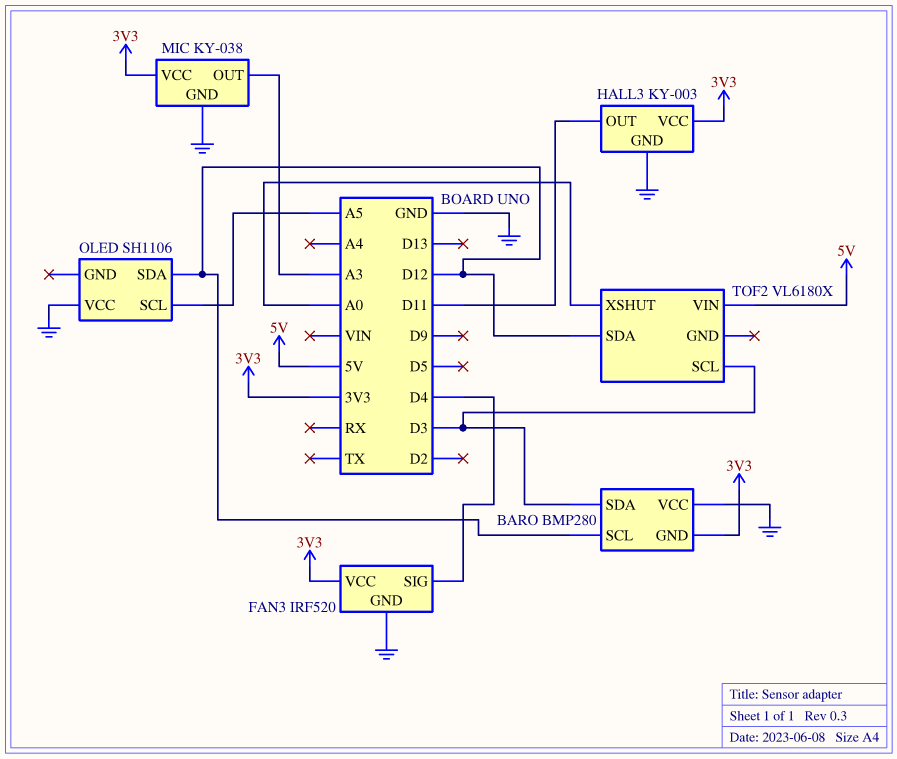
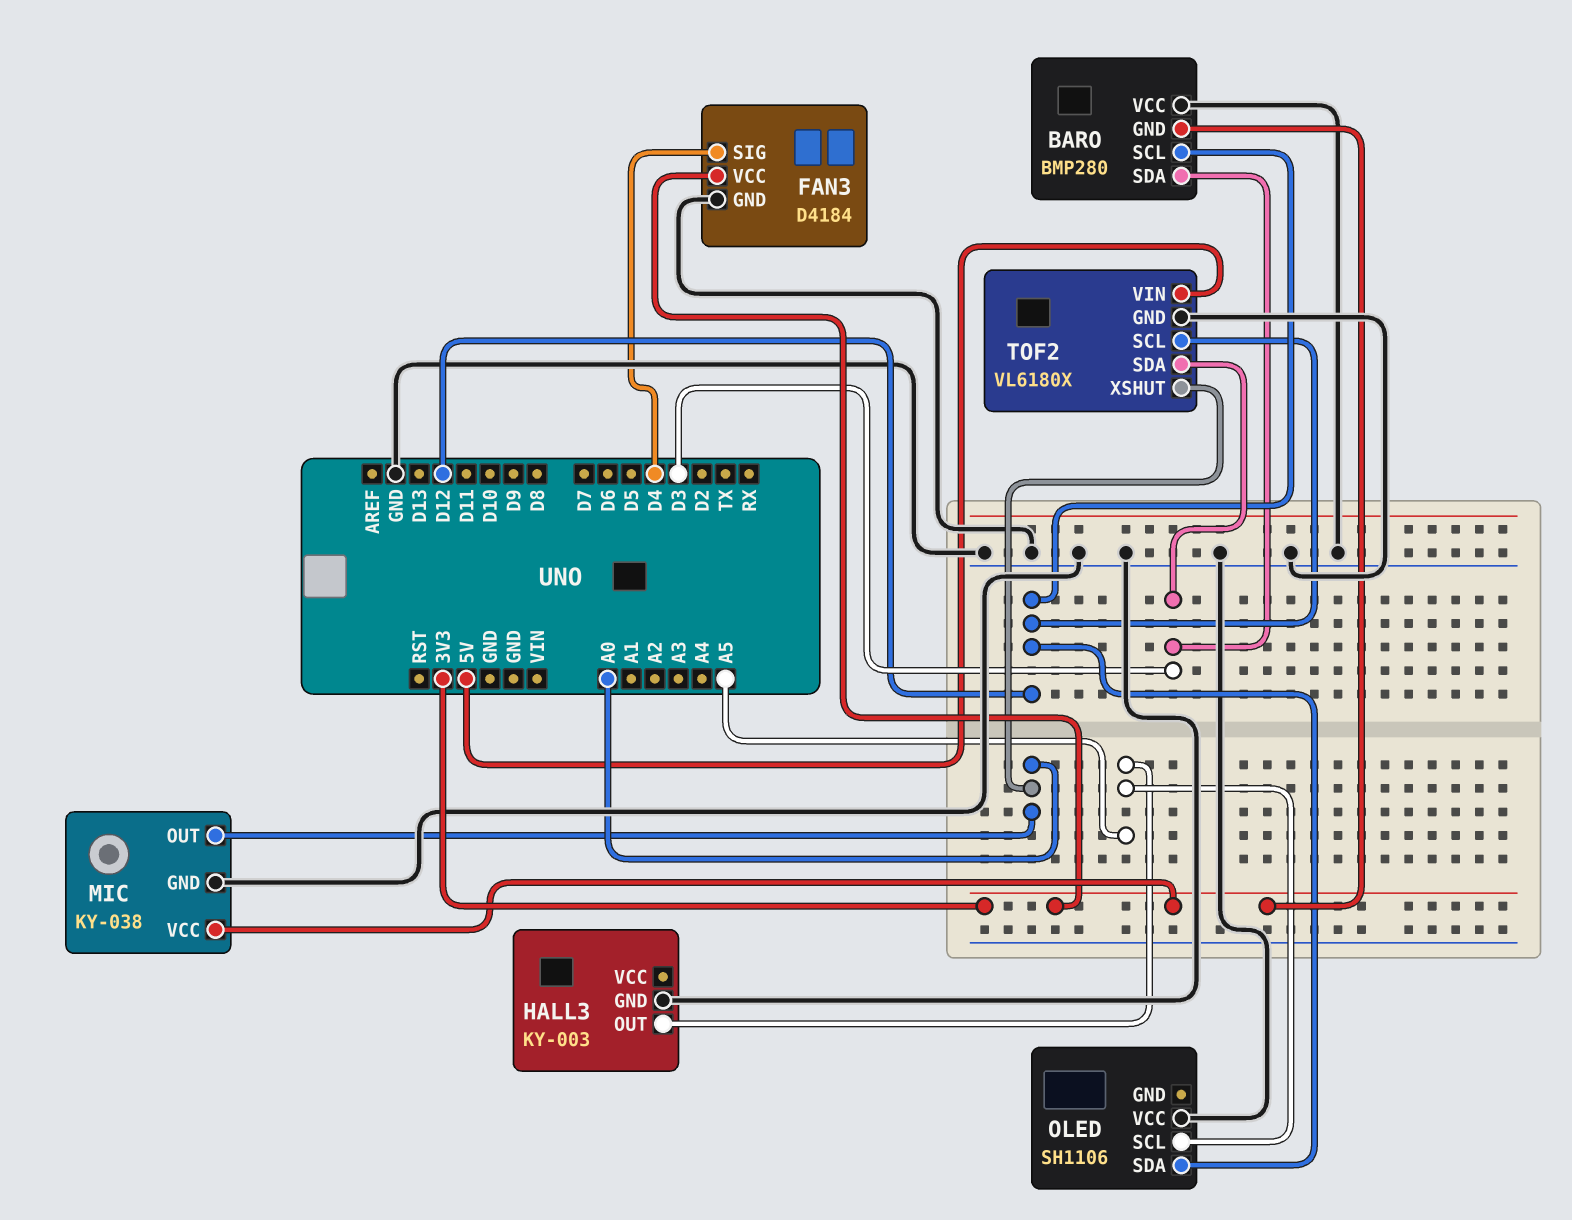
FAN3: IRF520 -> D4184
HALL3 pin OUT: D11 -> A5
HALL3 pin VCC: 3V3 -> none
MIC pin OUT: A3 -> A0
TOF2 pin GND: none -> GND
TOF2 pin SCL: D3 -> D12
TOF2 pin SDA: D12 -> D3

